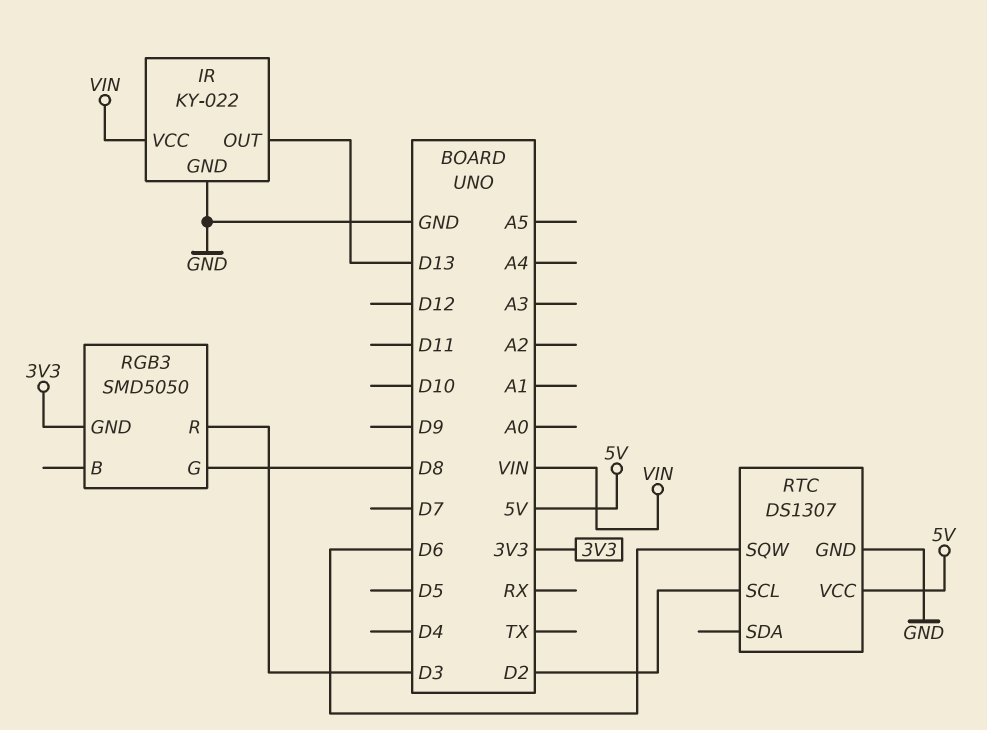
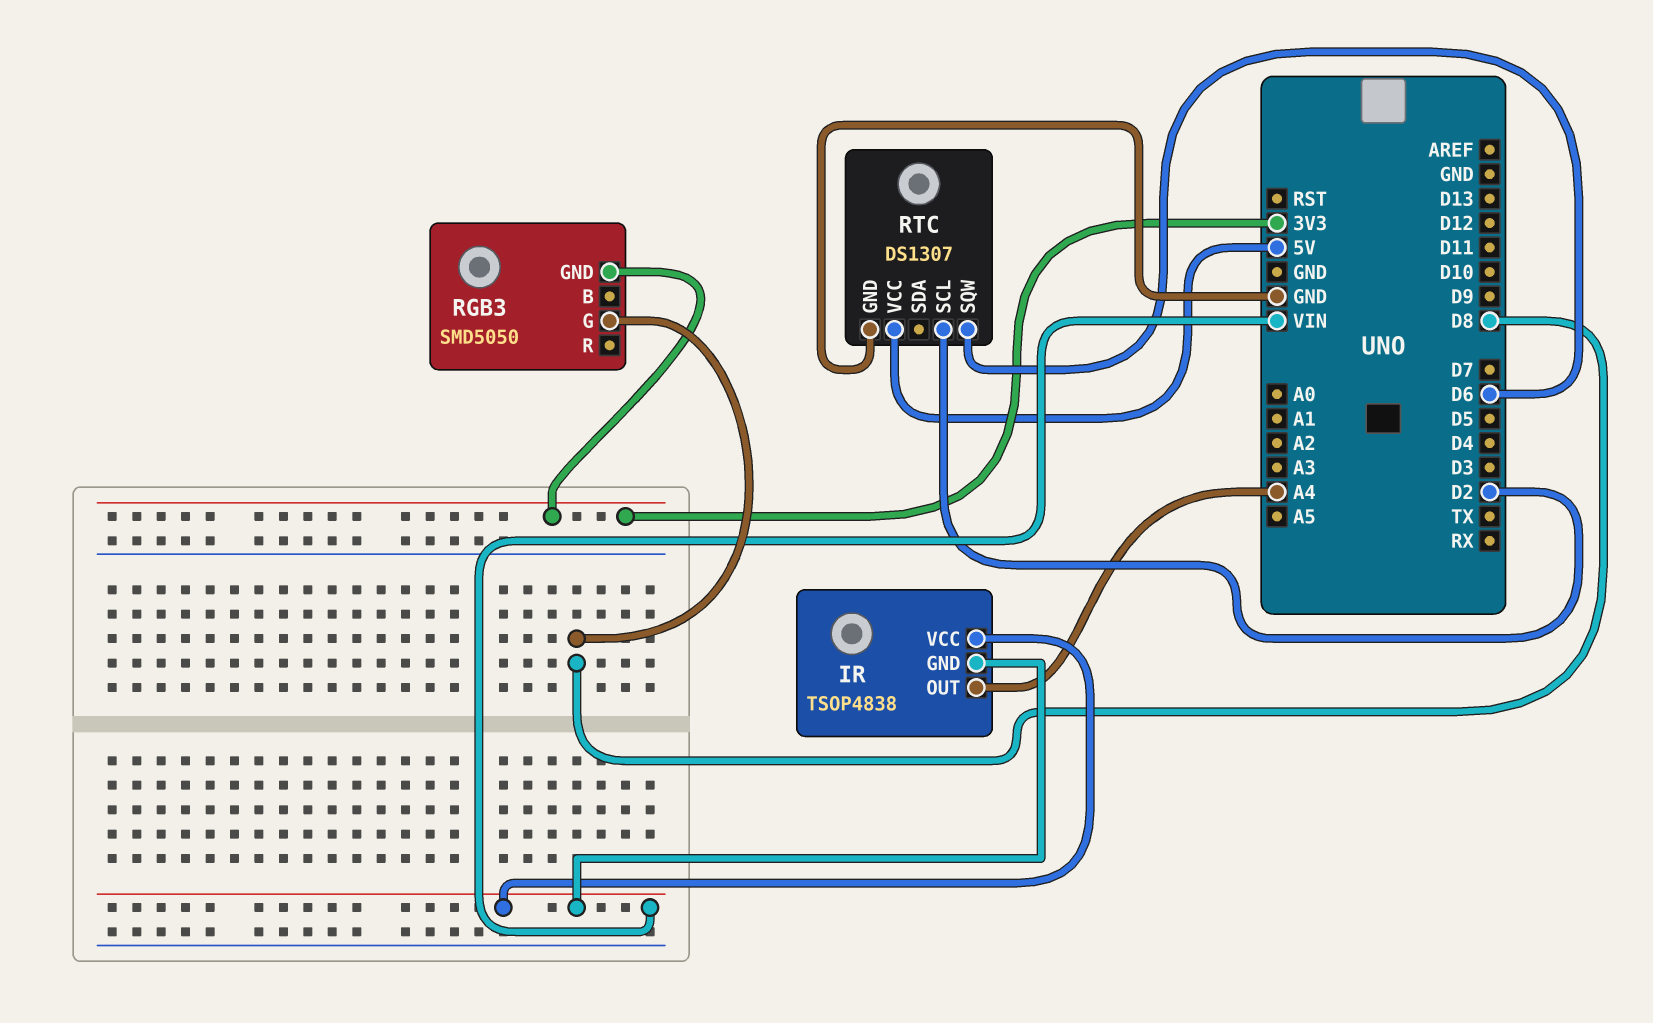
IR: KY-022 -> TSOP4838
IR pin GND: GND -> VIN
IR pin OUT: D13 -> A4
RGB3 pin R: D3 -> none

